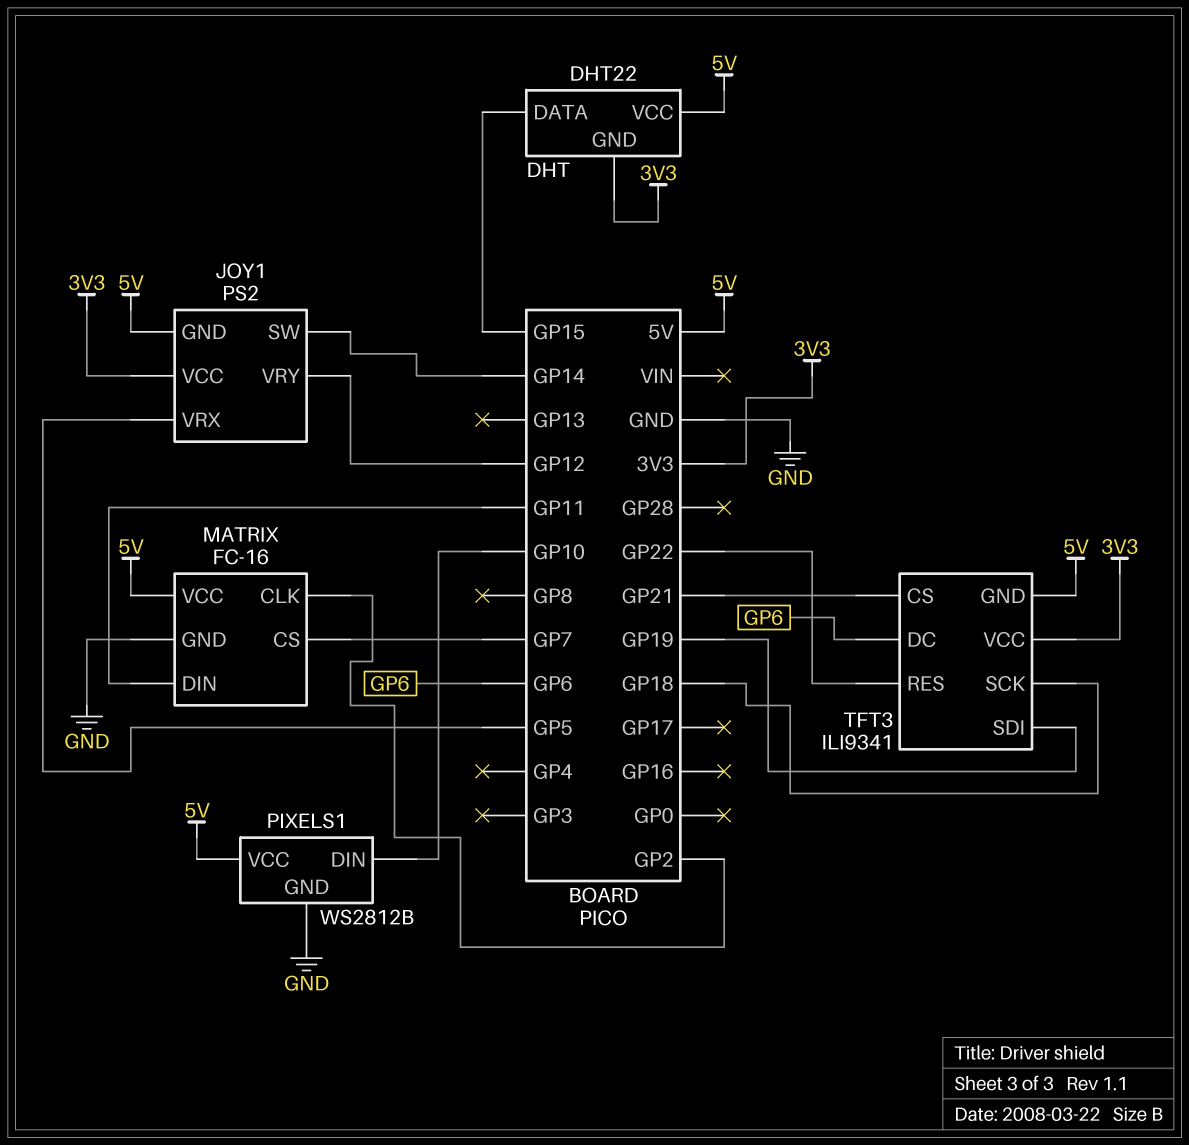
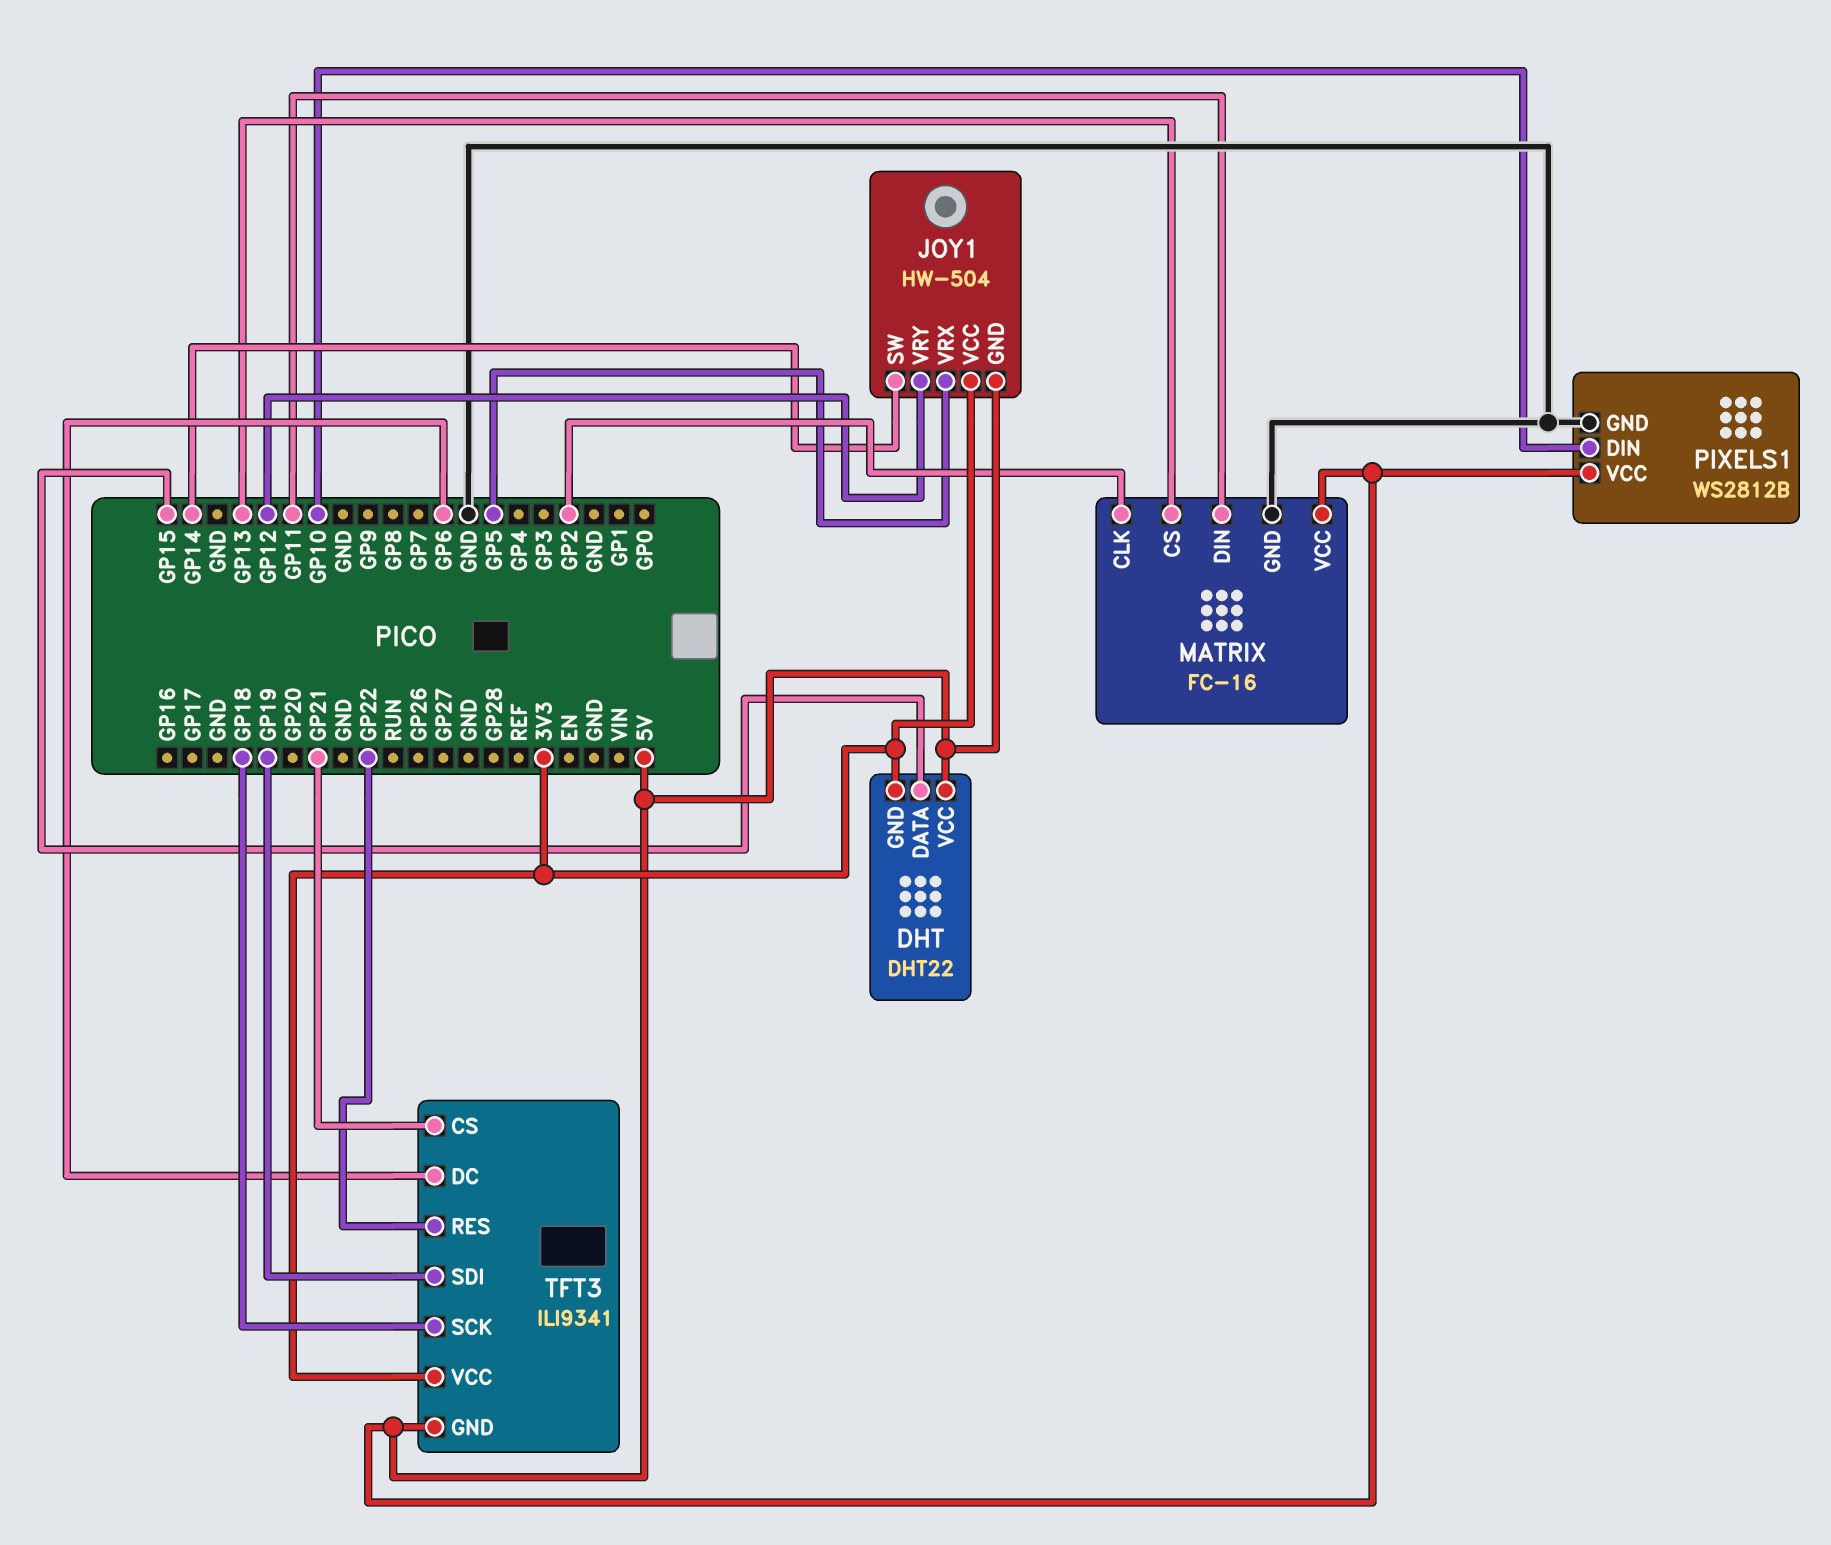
JOY1: PS2 -> HW-504
MATRIX pin CS: GP7 -> GP13

